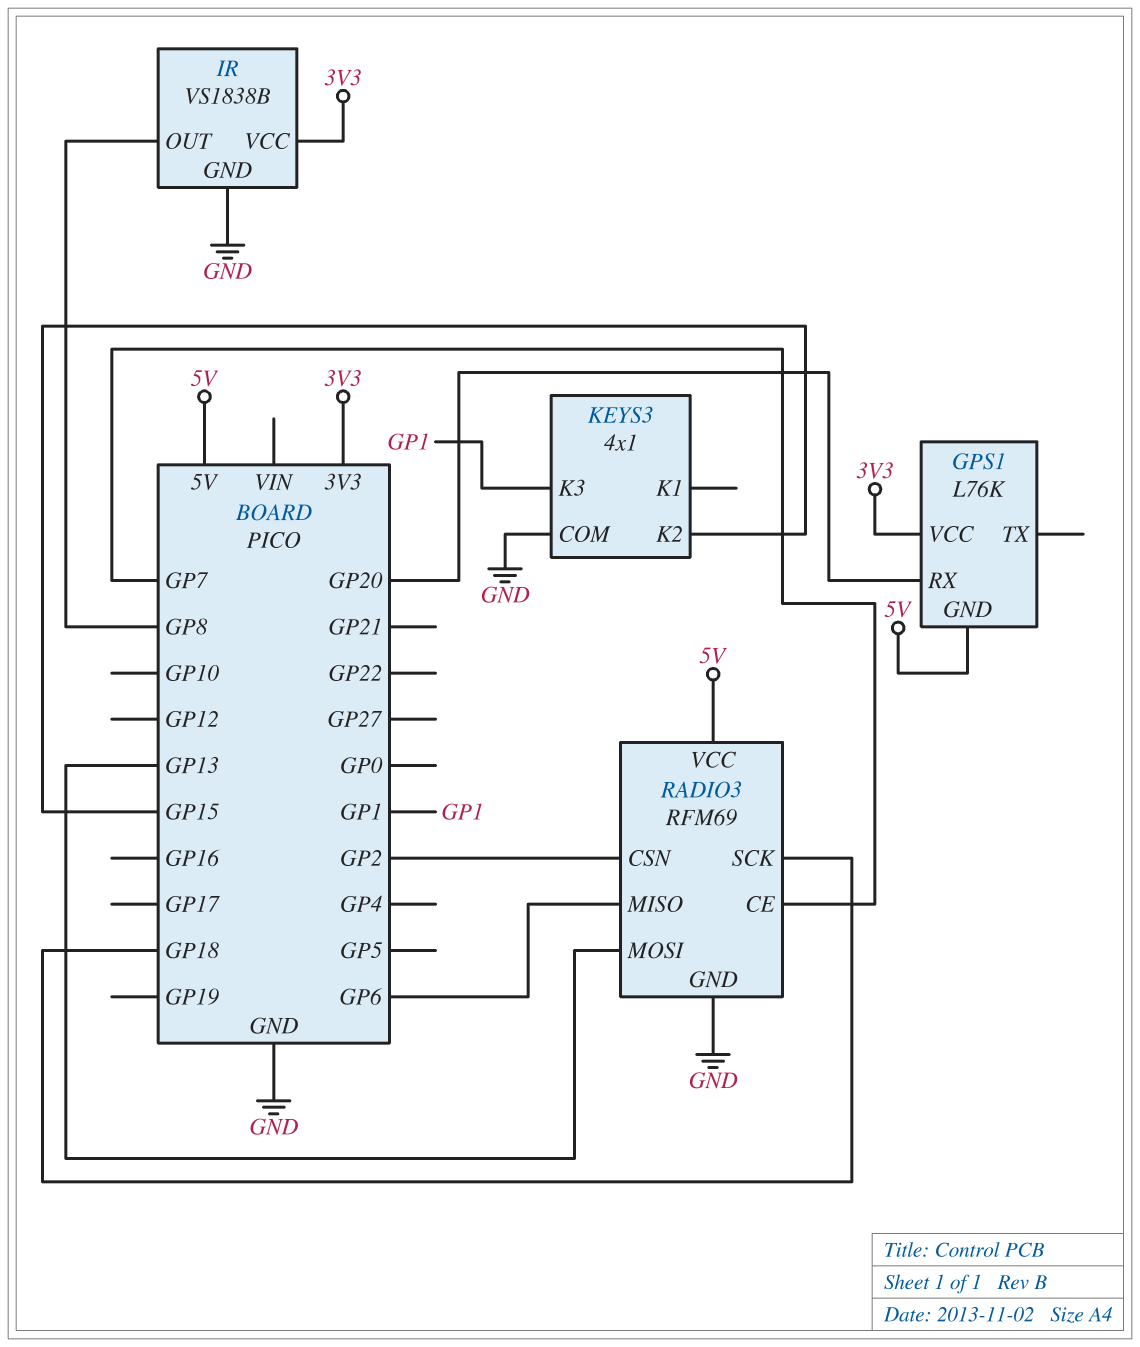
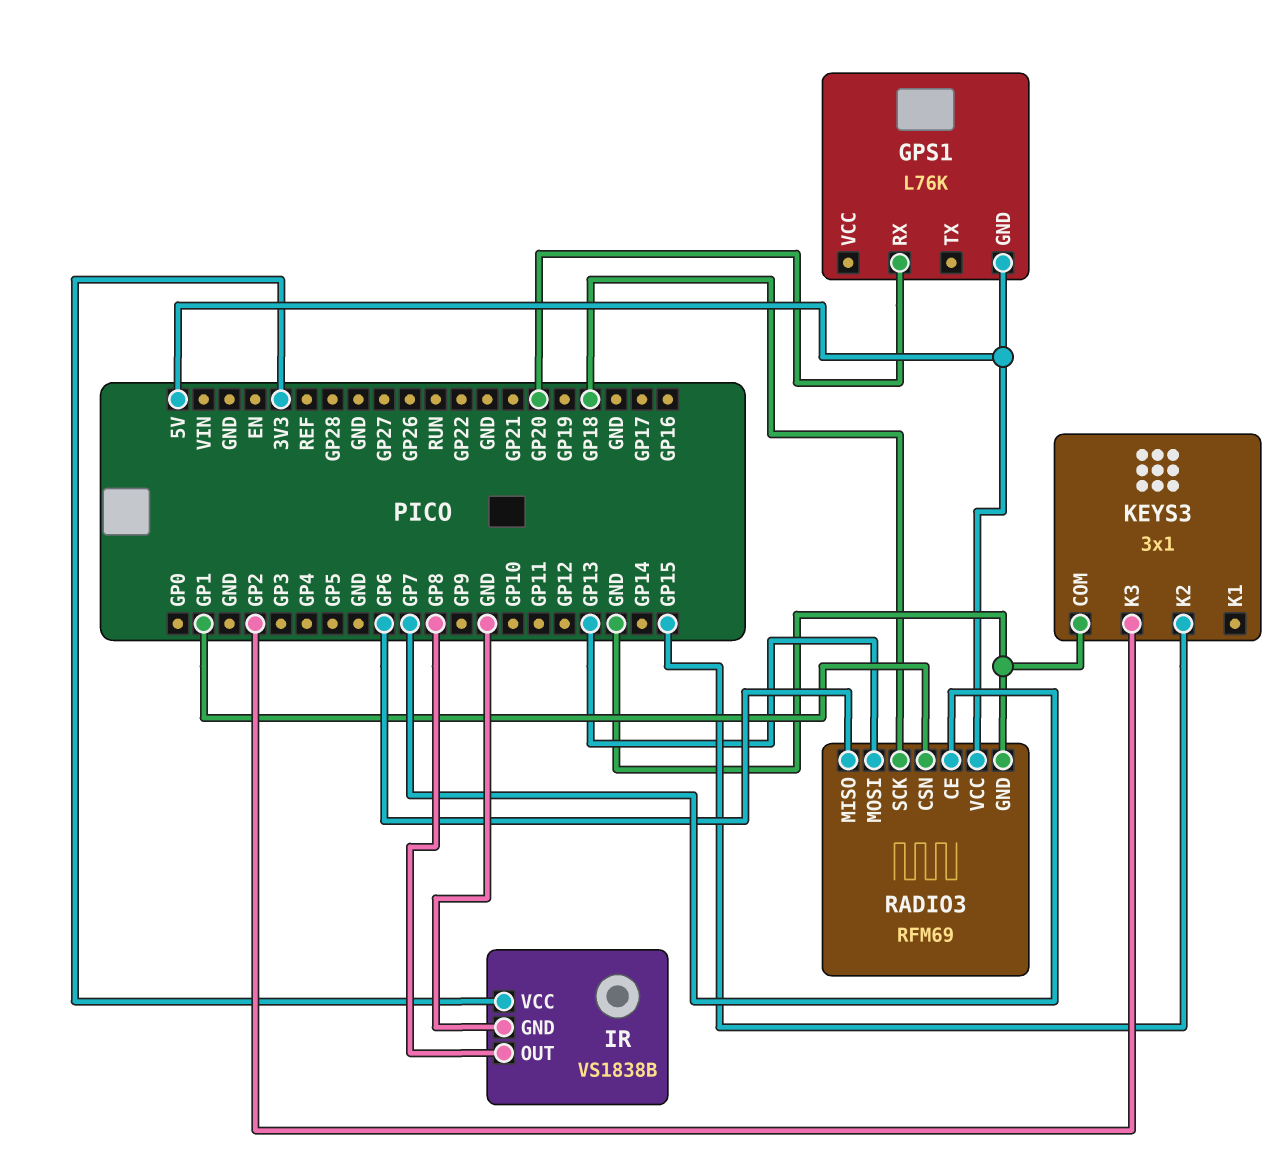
GPS1 pin VCC: 3V3 -> none
KEYS3: 4x1 -> 3x1
KEYS3 pin K3: GP1 -> GP2
RADIO3 pin CSN: GP2 -> GP1

